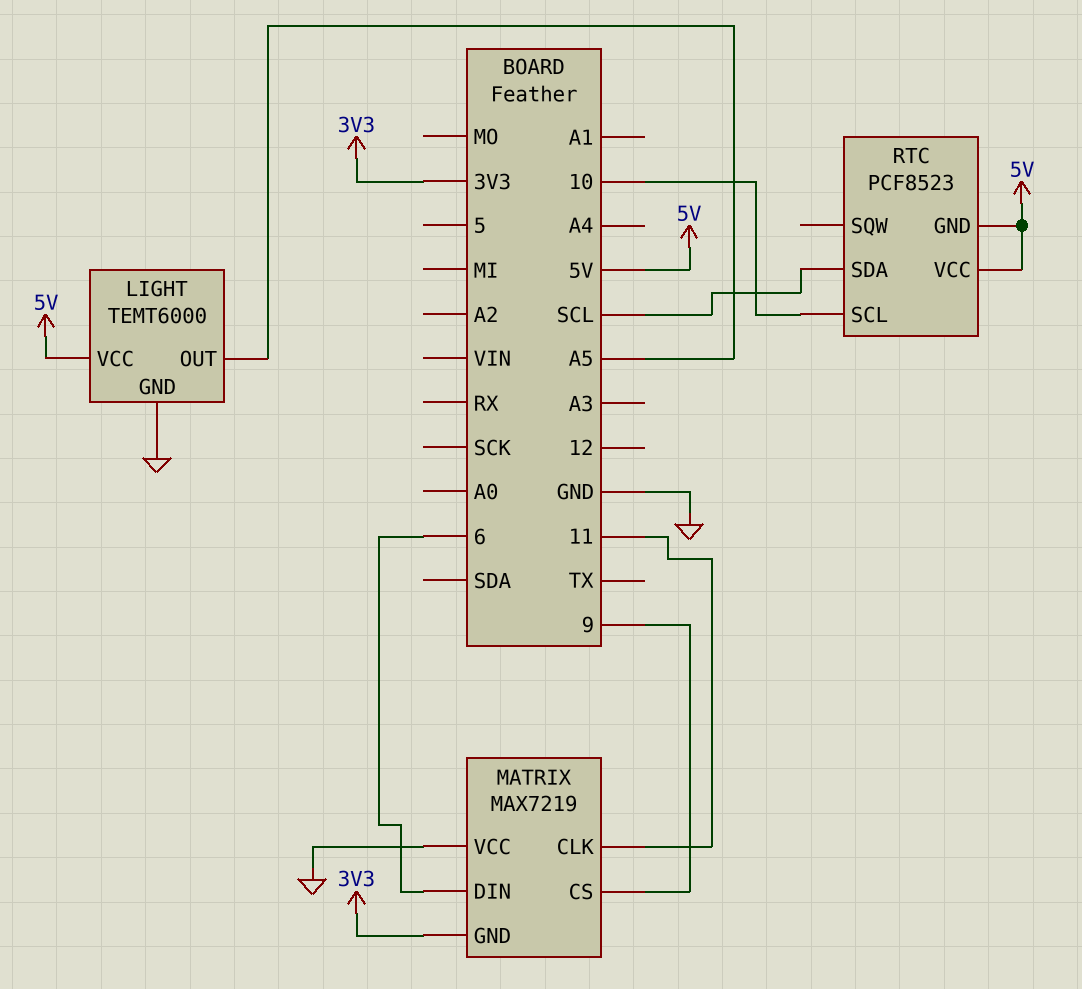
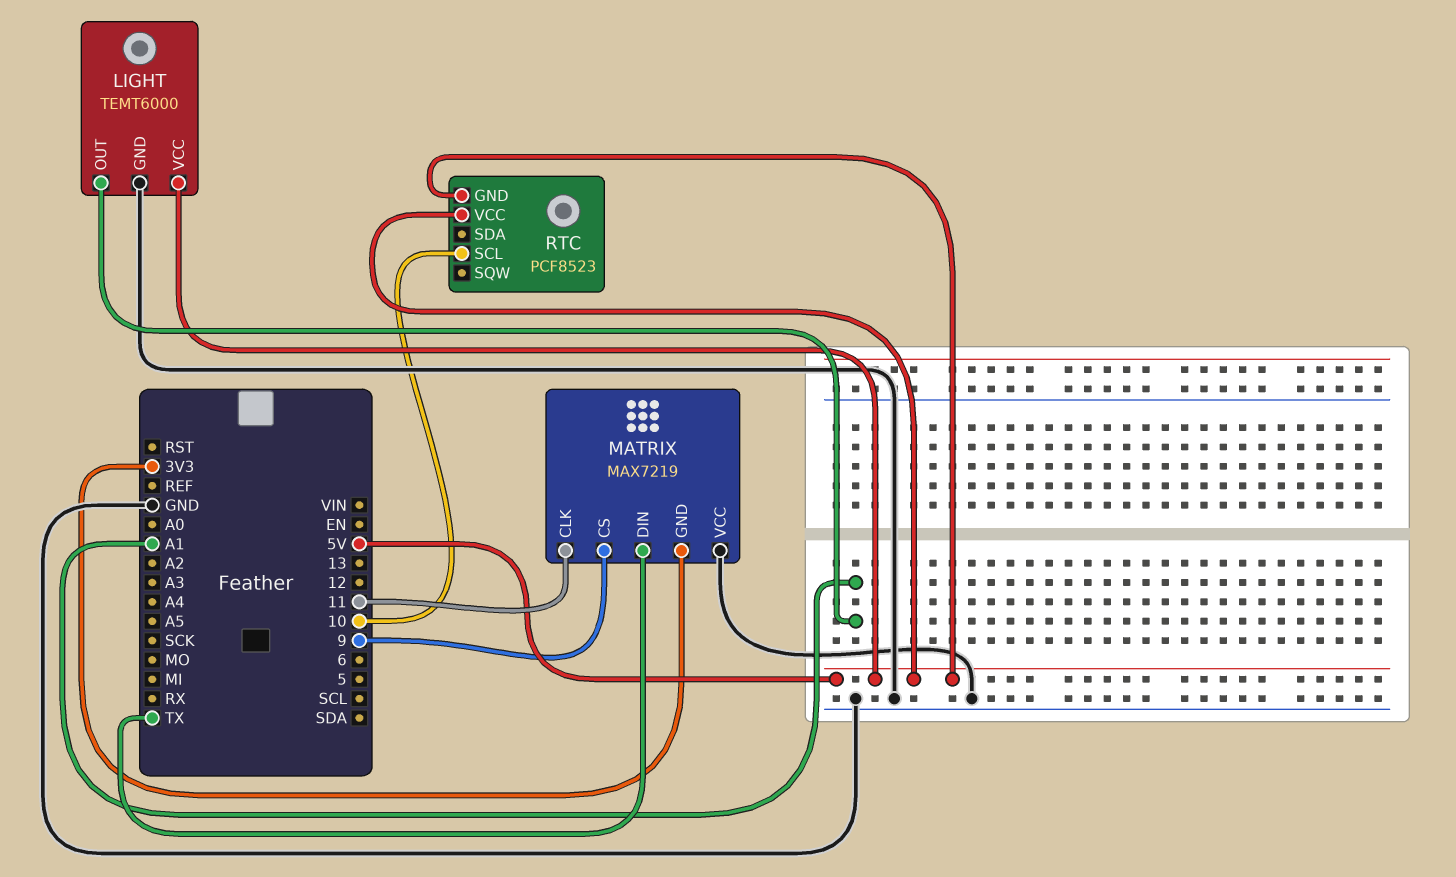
LIGHT pin OUT: A5 -> A1
MATRIX pin DIN: 6 -> TX
RTC pin SDA: SCL -> none

